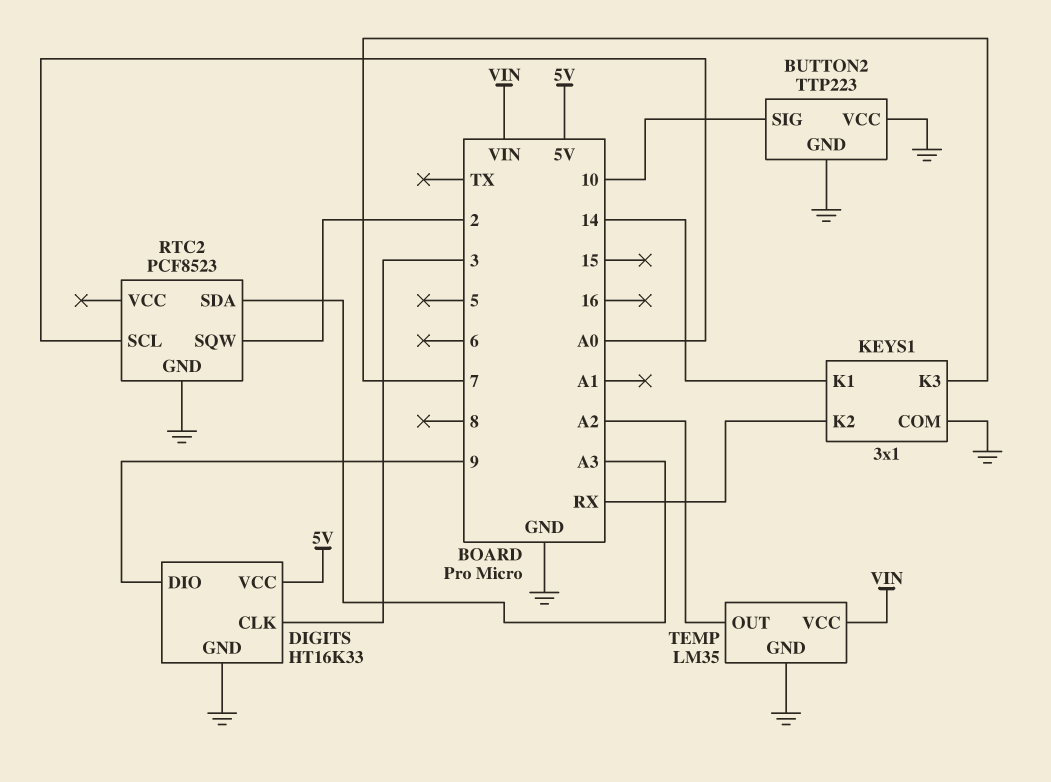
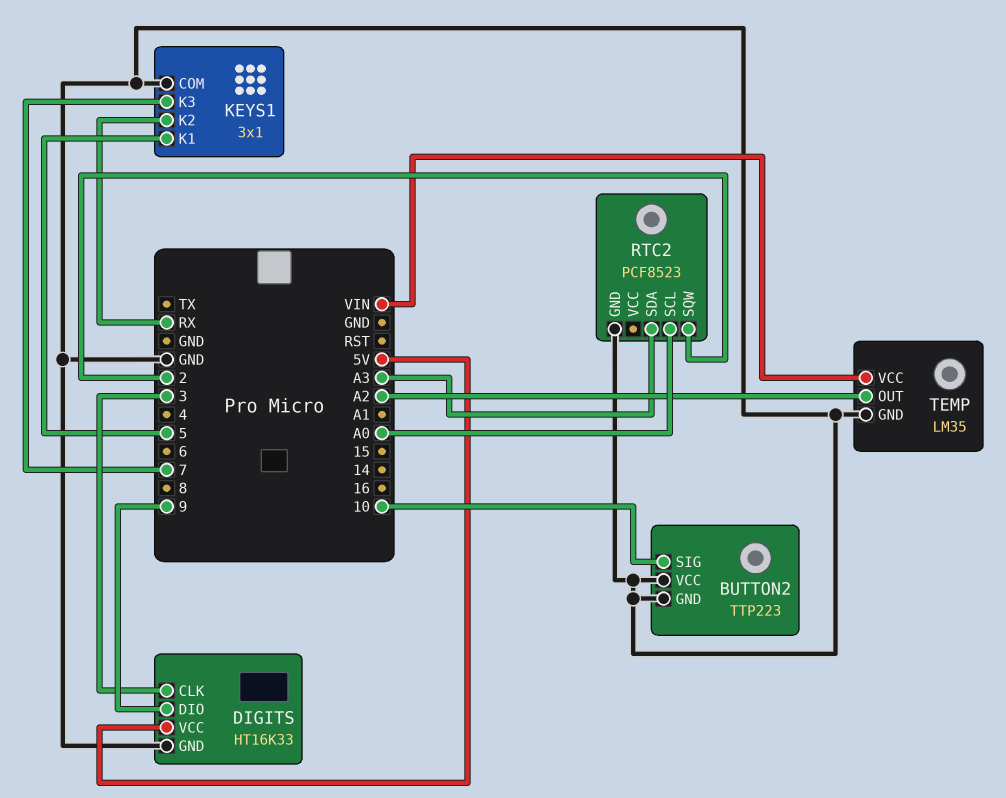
KEYS1 pin K1: 14 -> 5

